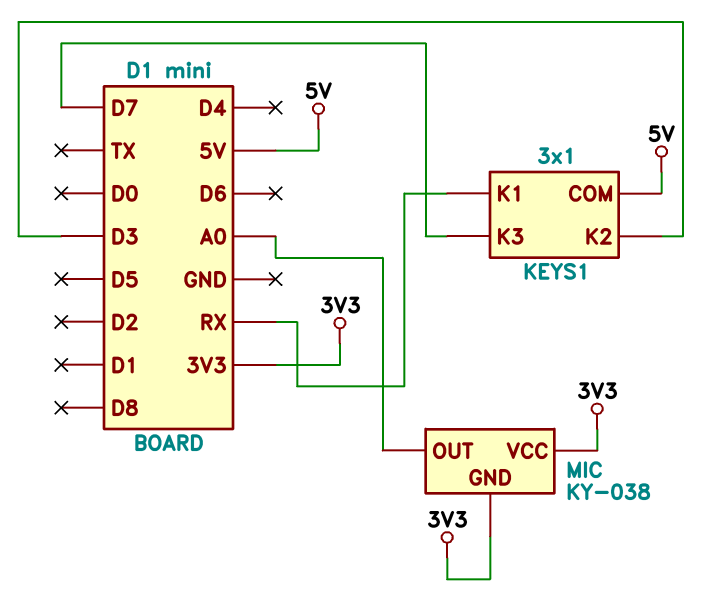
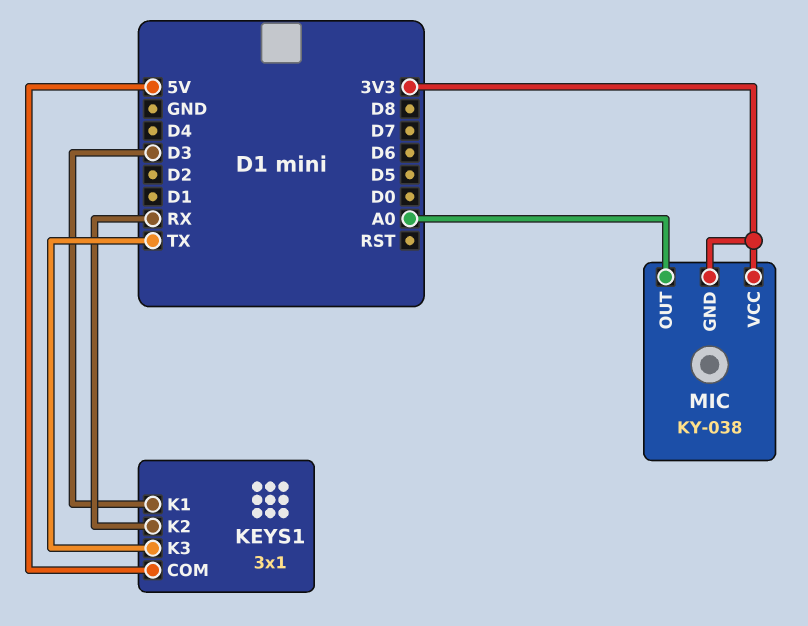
KEYS1 pin K1: RX -> D3
KEYS1 pin K2: D3 -> RX
KEYS1 pin K3: D7 -> TX

